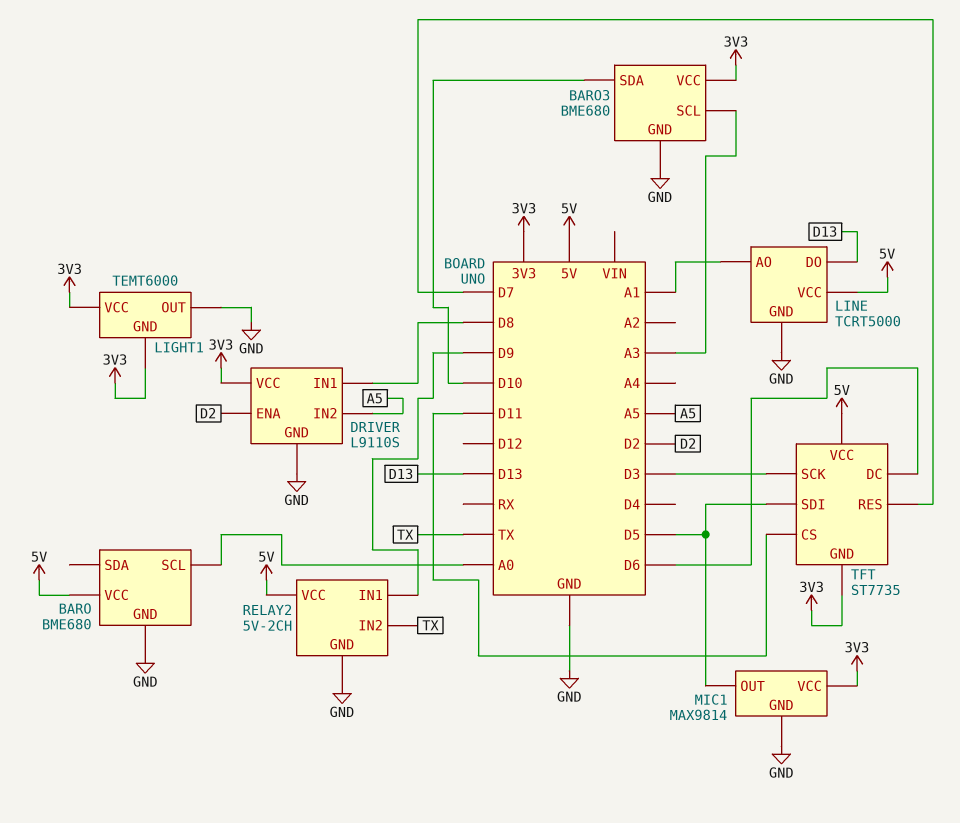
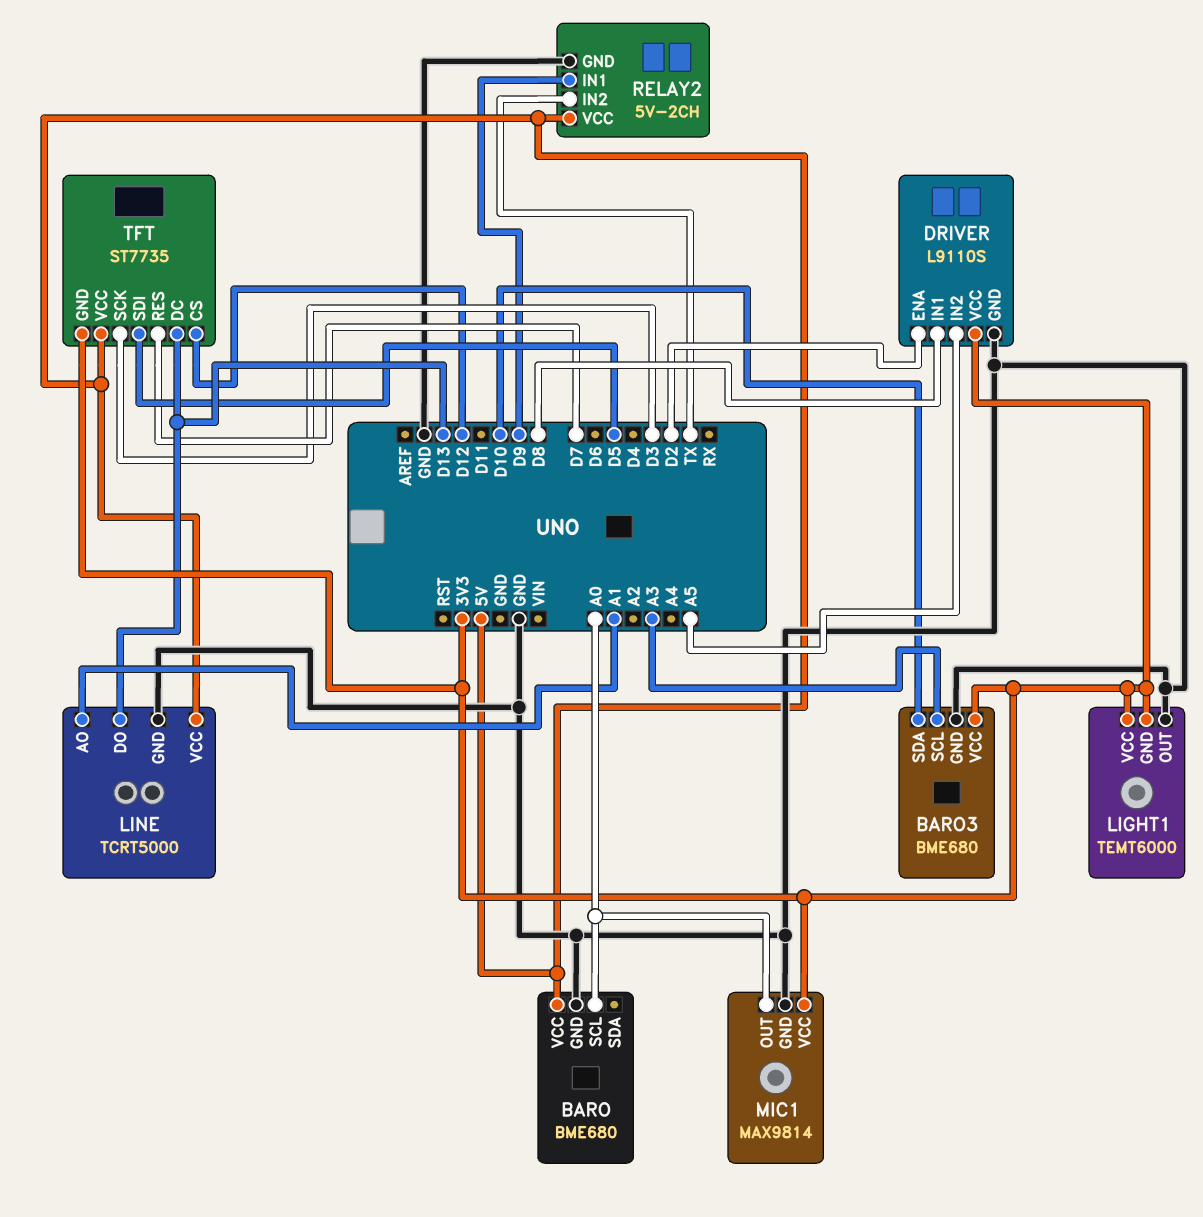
MIC1 pin OUT: D5 -> A0
TFT pin CS: D11 -> D12
TFT pin DC: D6 -> D13

